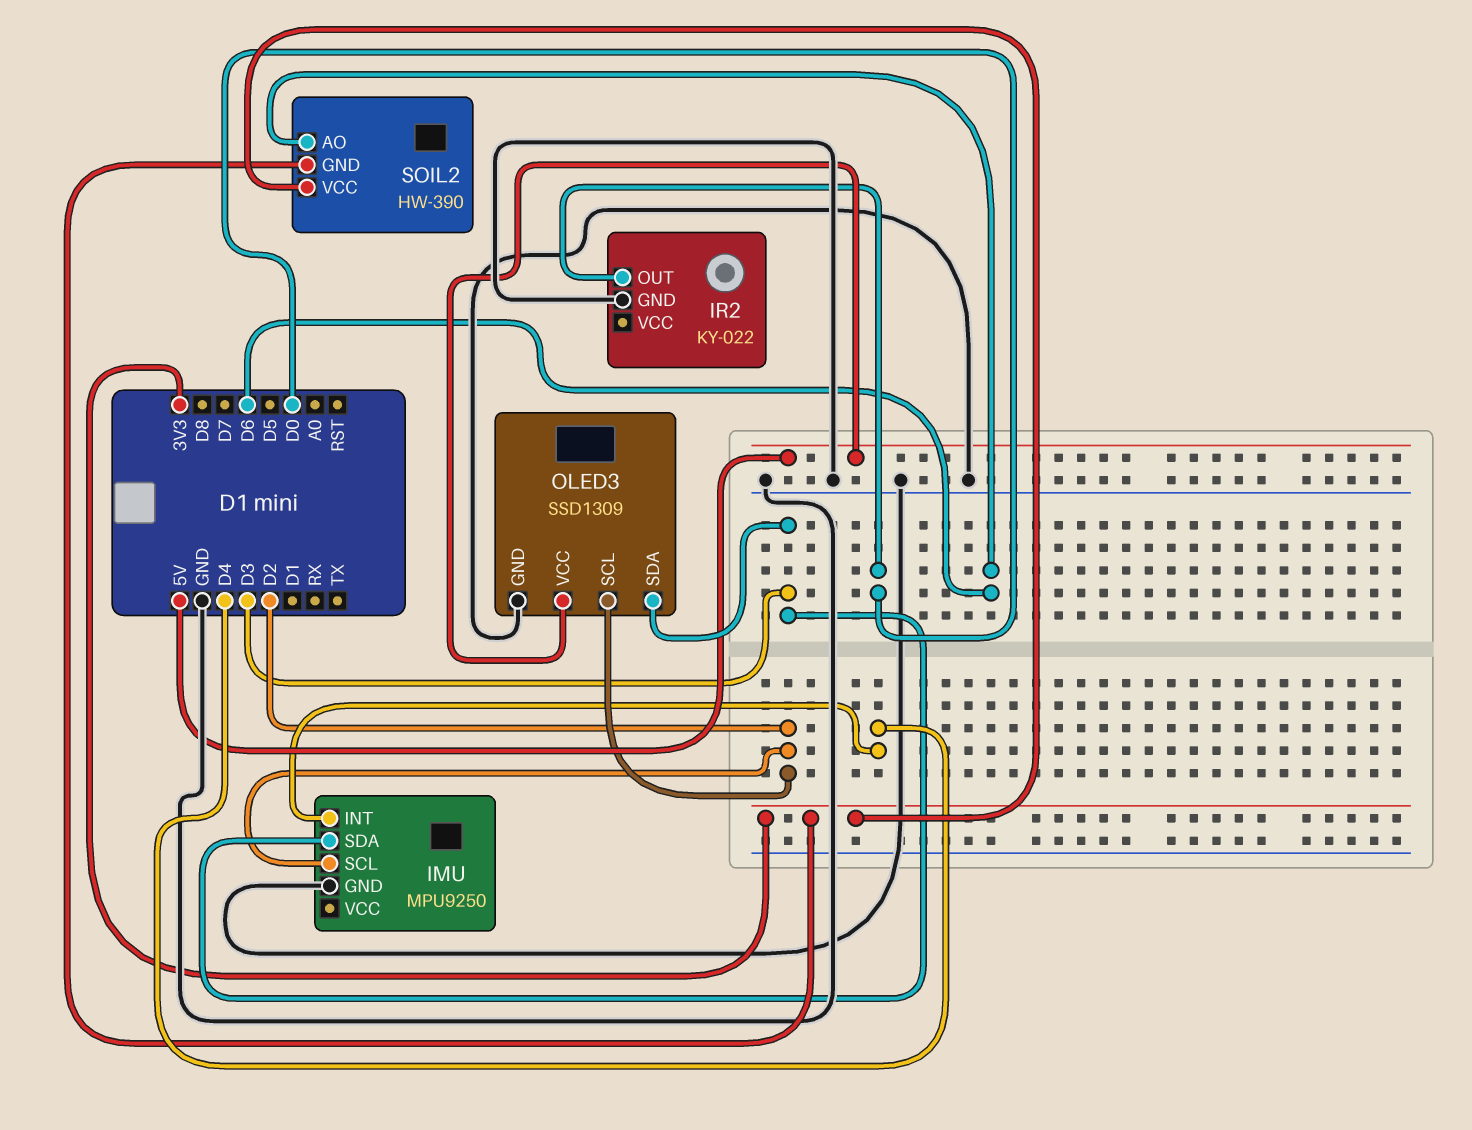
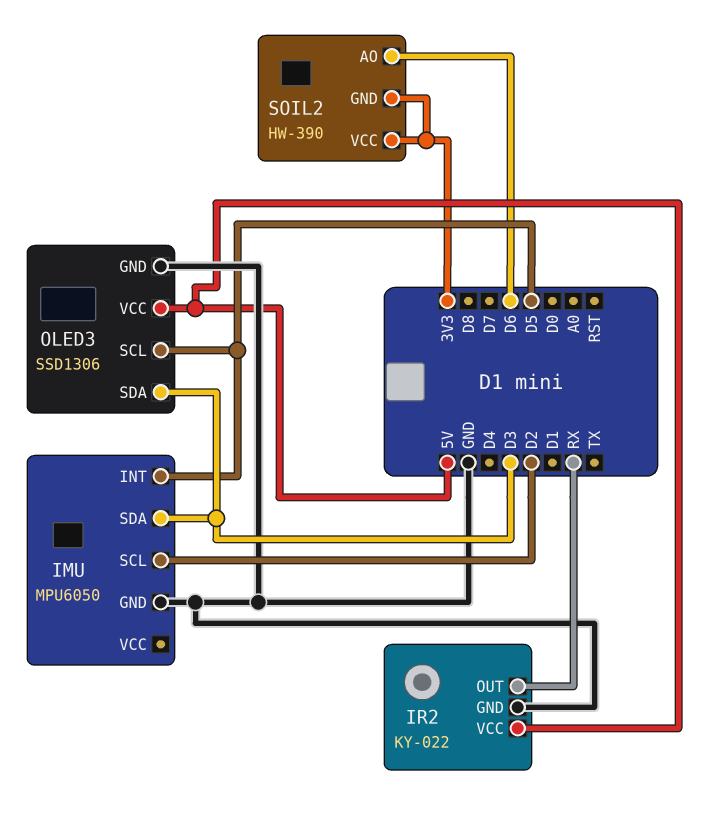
IMU: MPU9250 -> MPU6050
IMU pin INT: D4 -> D5
IR2 pin OUT: D0 -> RX
IR2 pin VCC: none -> 5V
OLED3: SSD1309 -> SSD1306
OLED3 pin SCL: D2 -> D5

